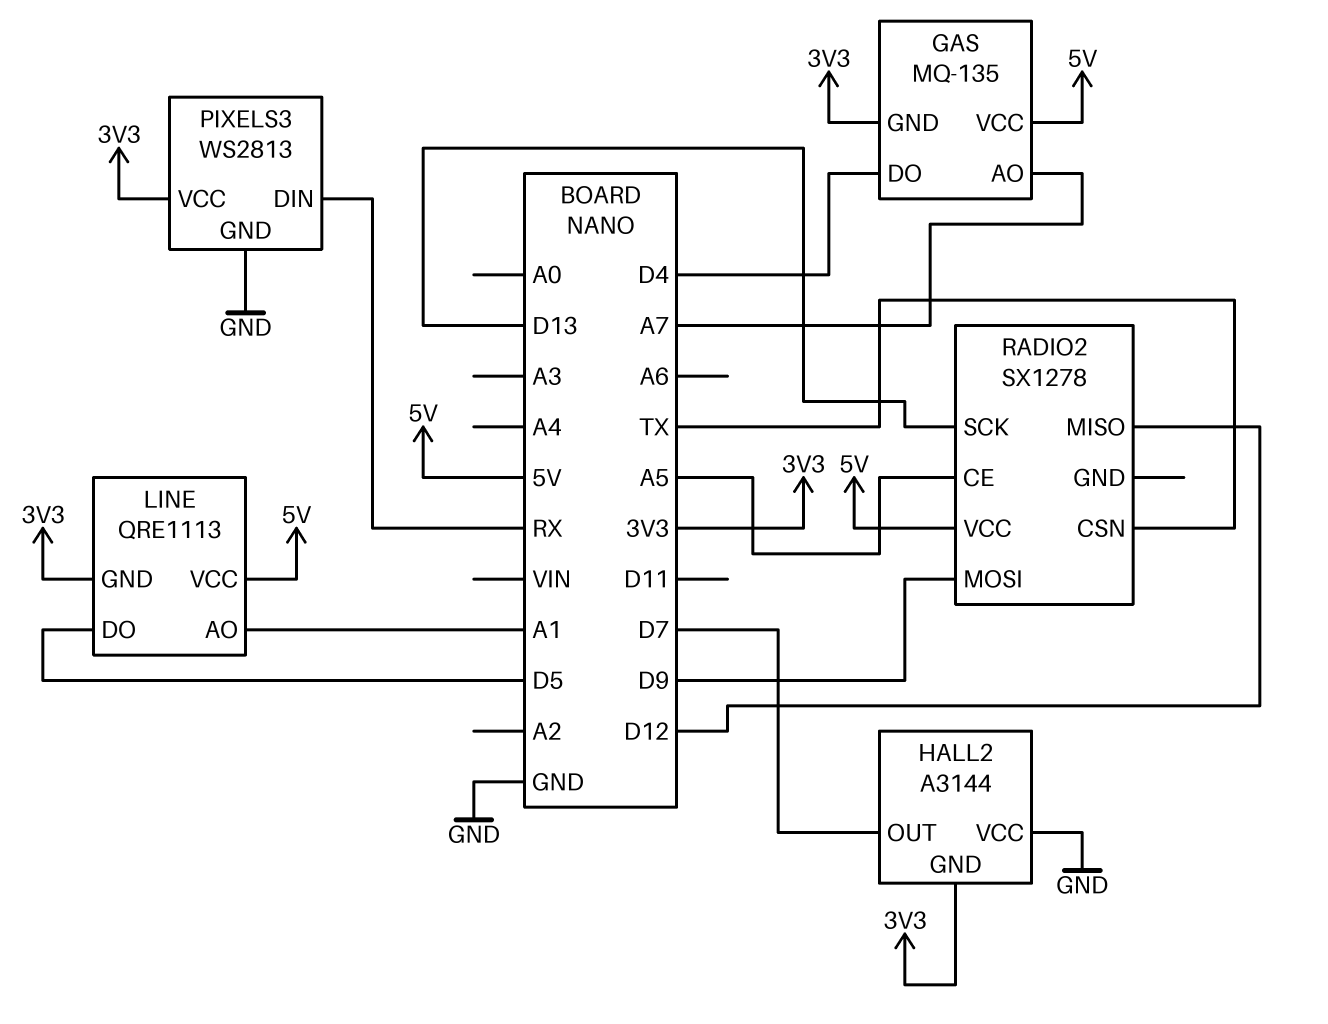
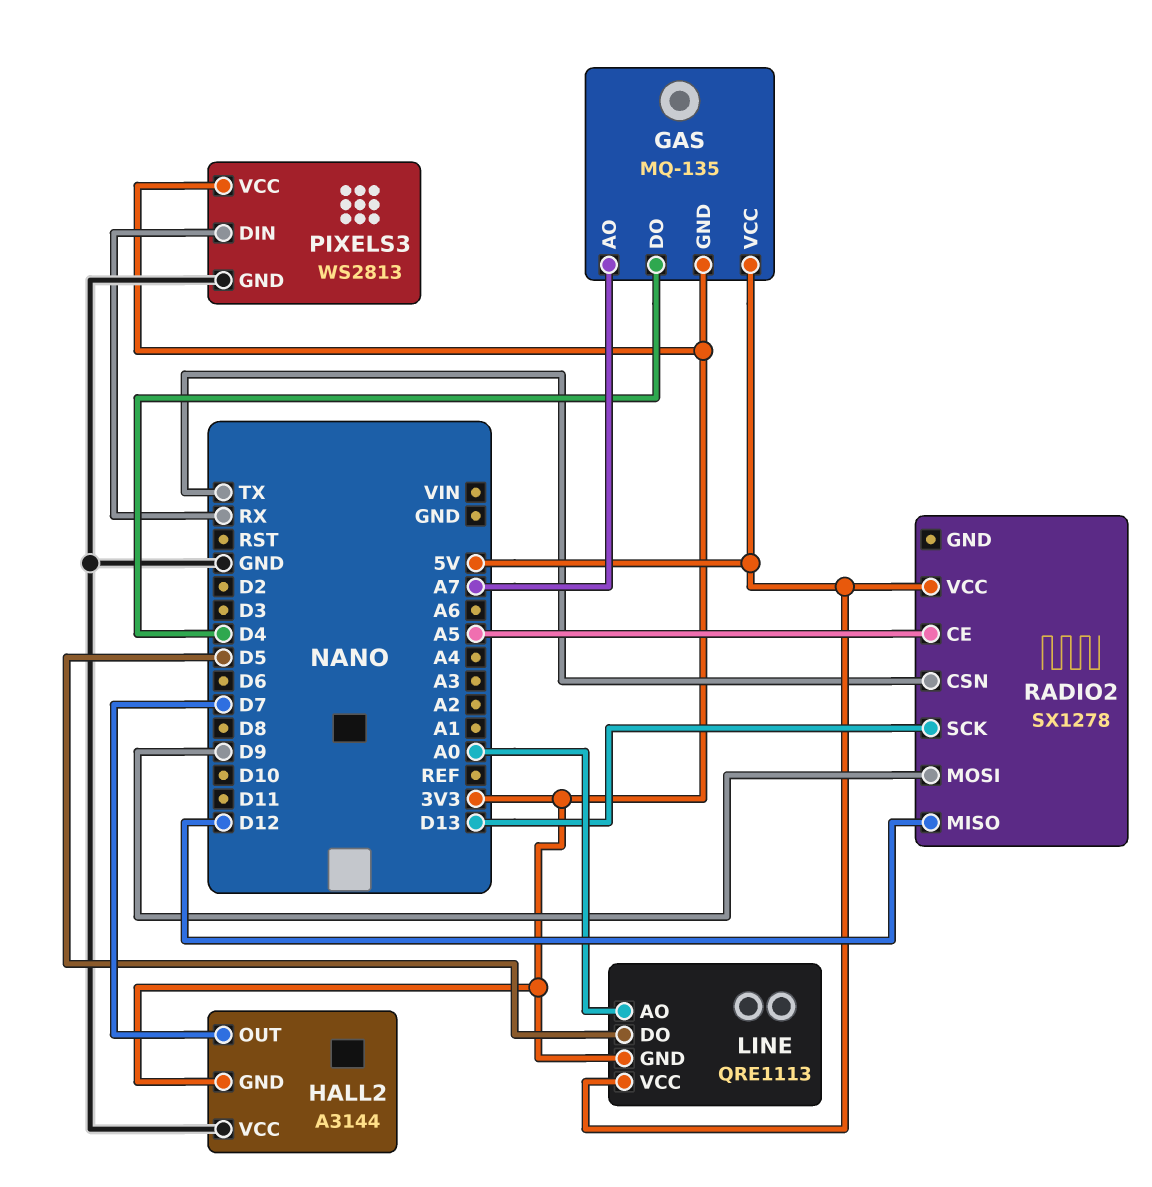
LINE pin AO: A1 -> A0

